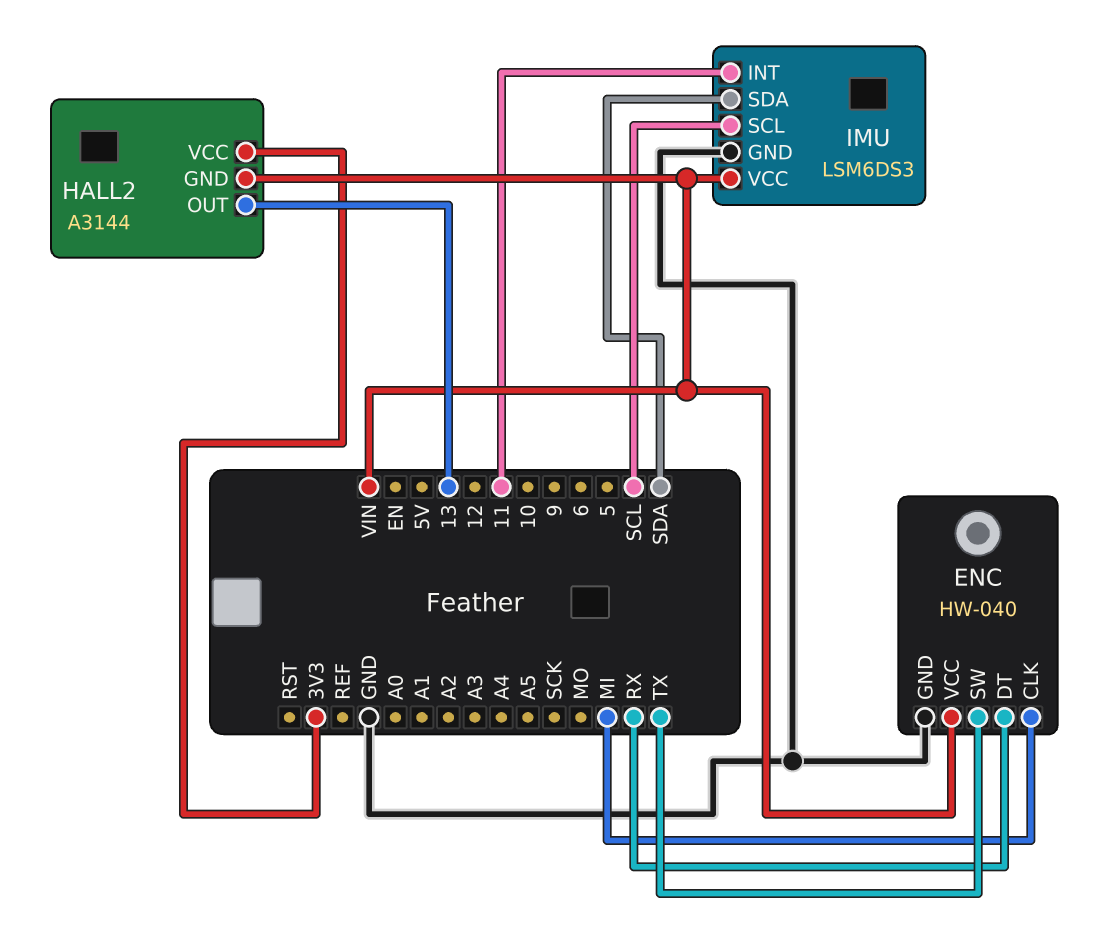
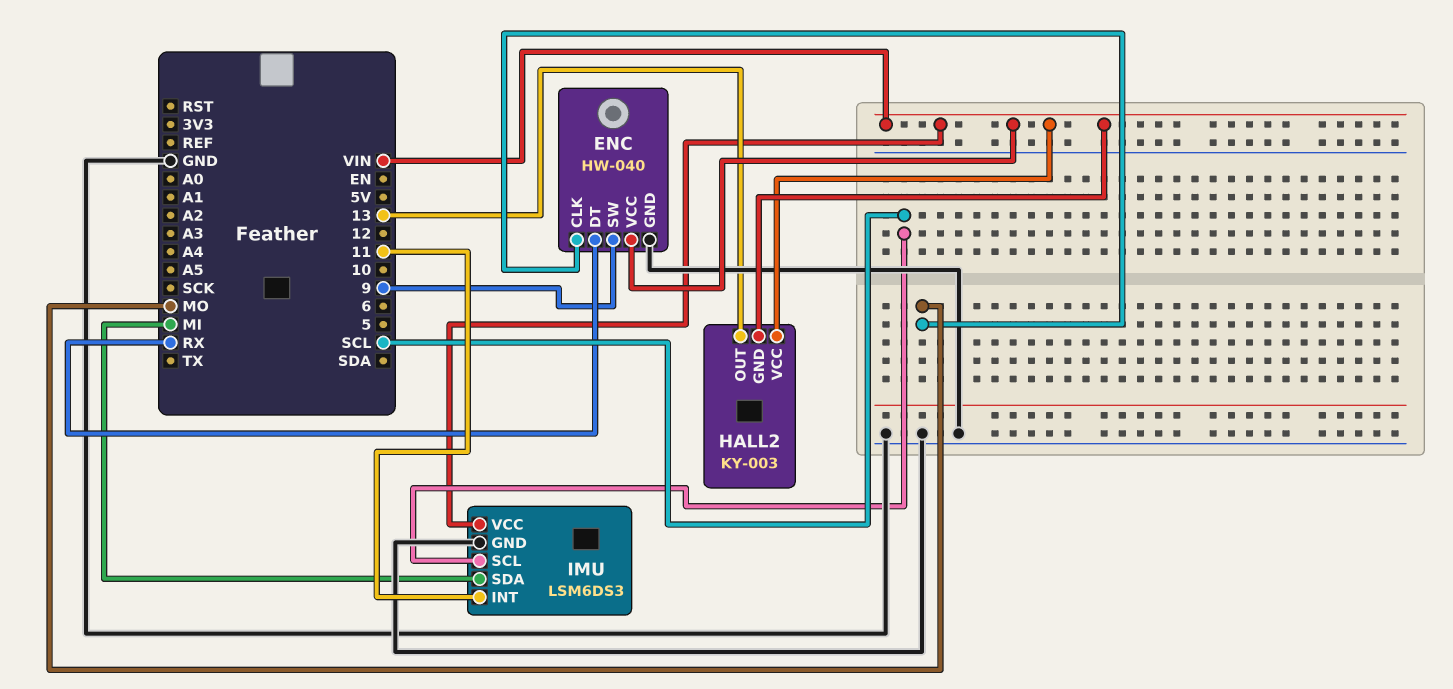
ENC pin CLK: MI -> MO
ENC pin SW: TX -> 9
HALL2: A3144 -> KY-003
HALL2 pin VCC: 3V3 -> VIN
IMU pin SDA: SDA -> MI

